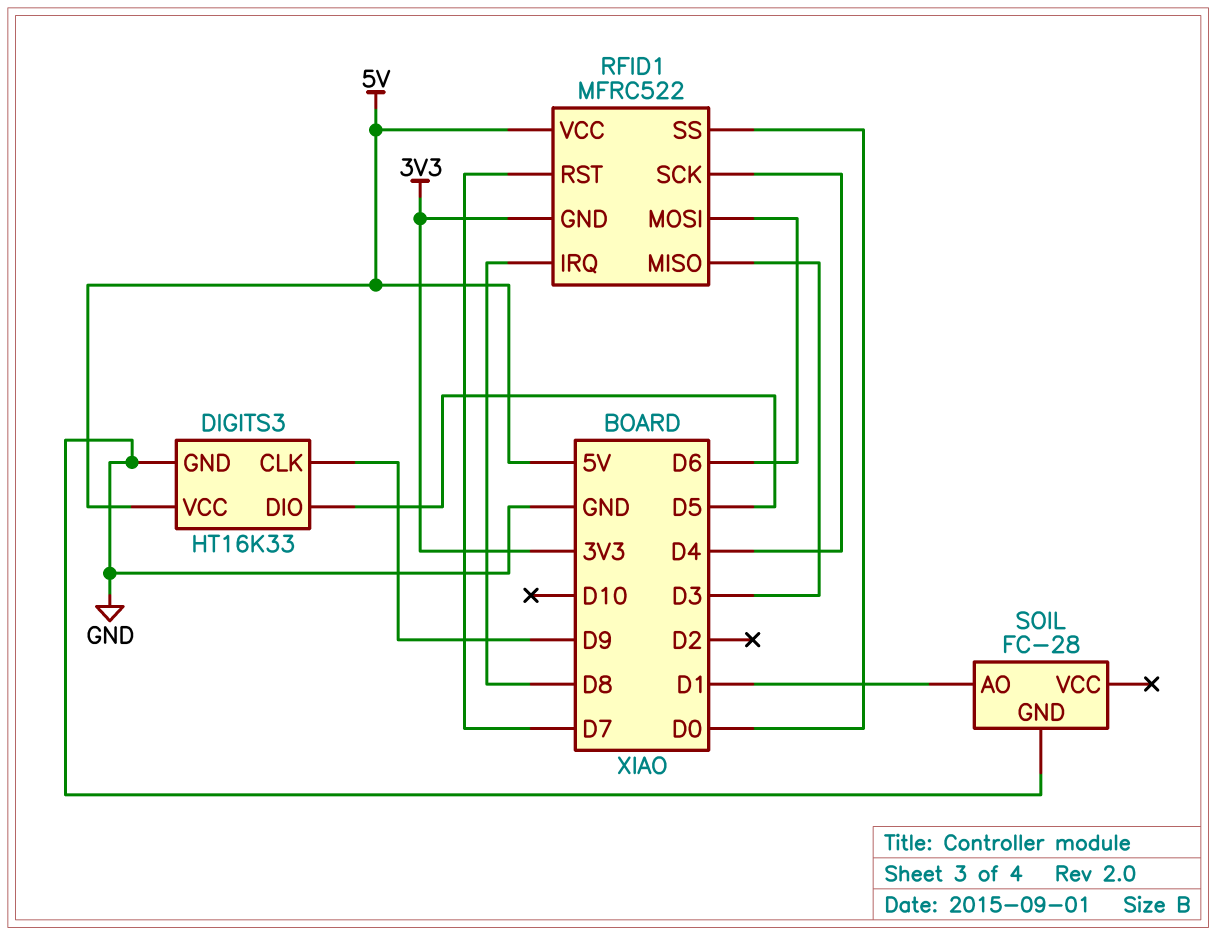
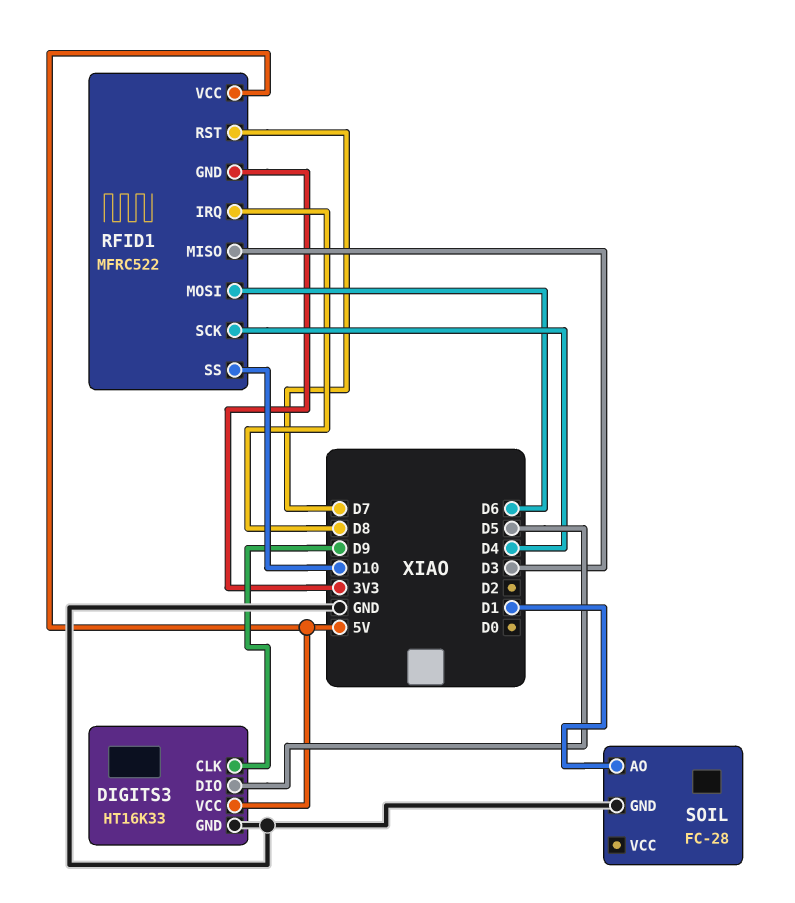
RFID1 pin SS: D0 -> D10

